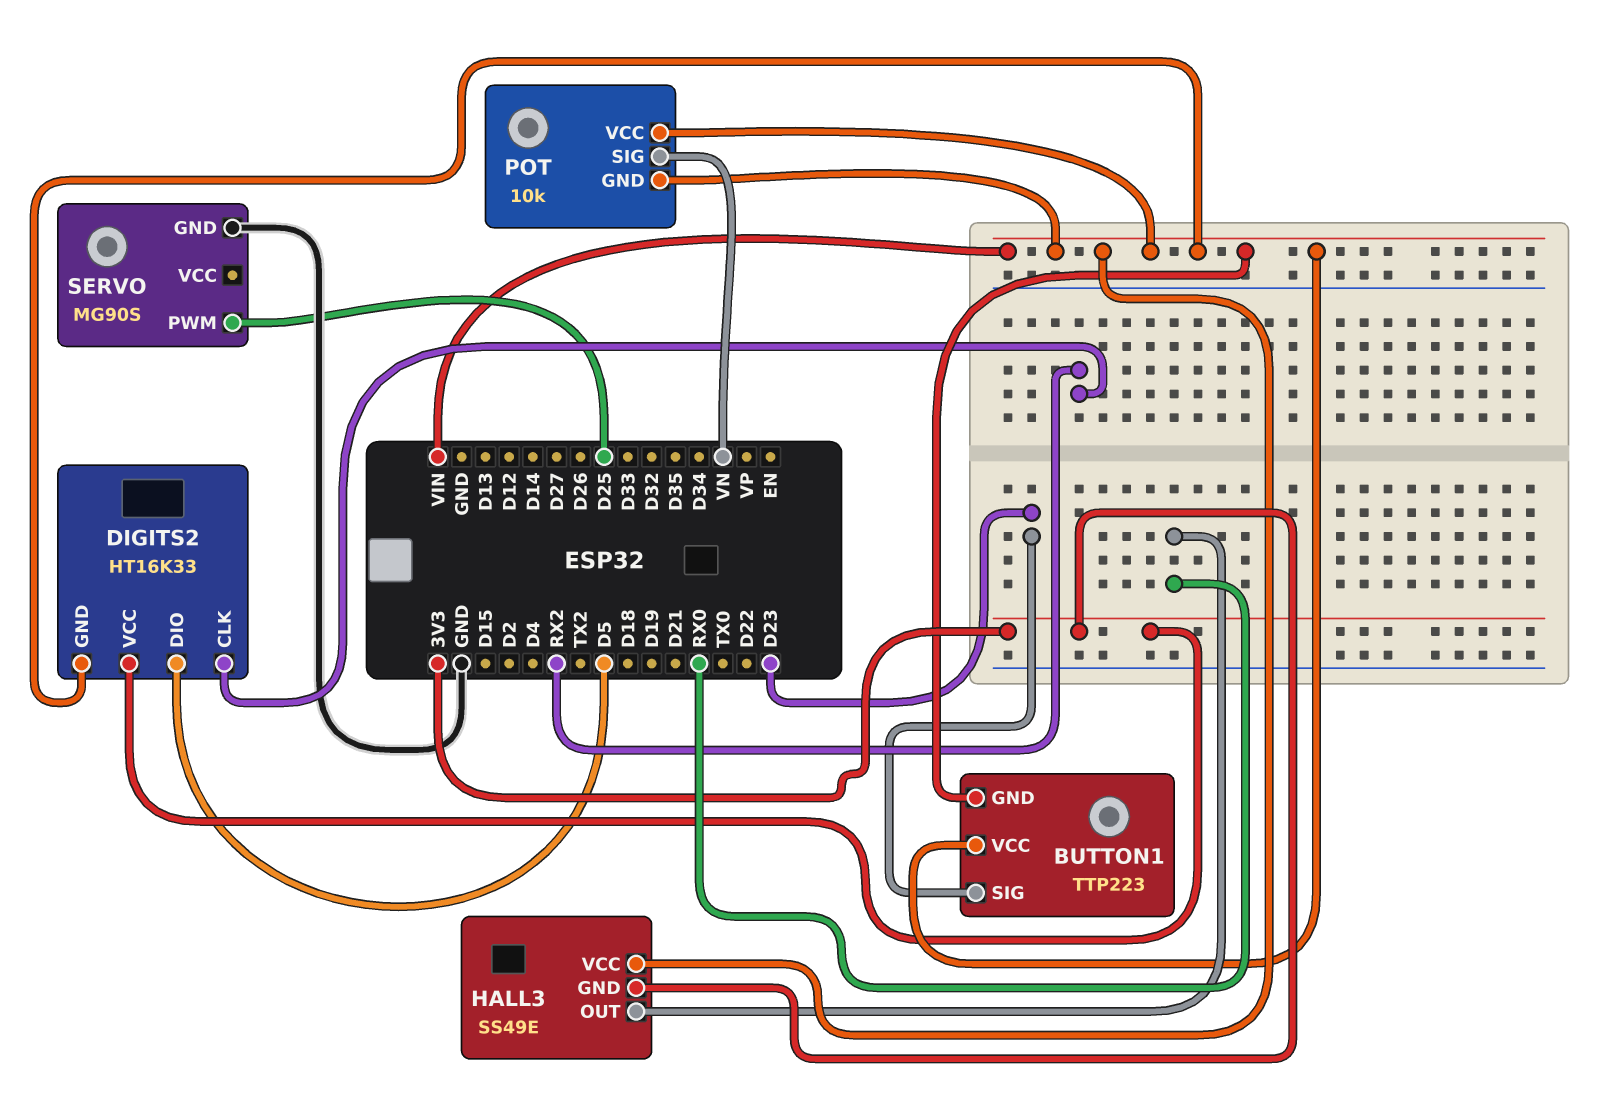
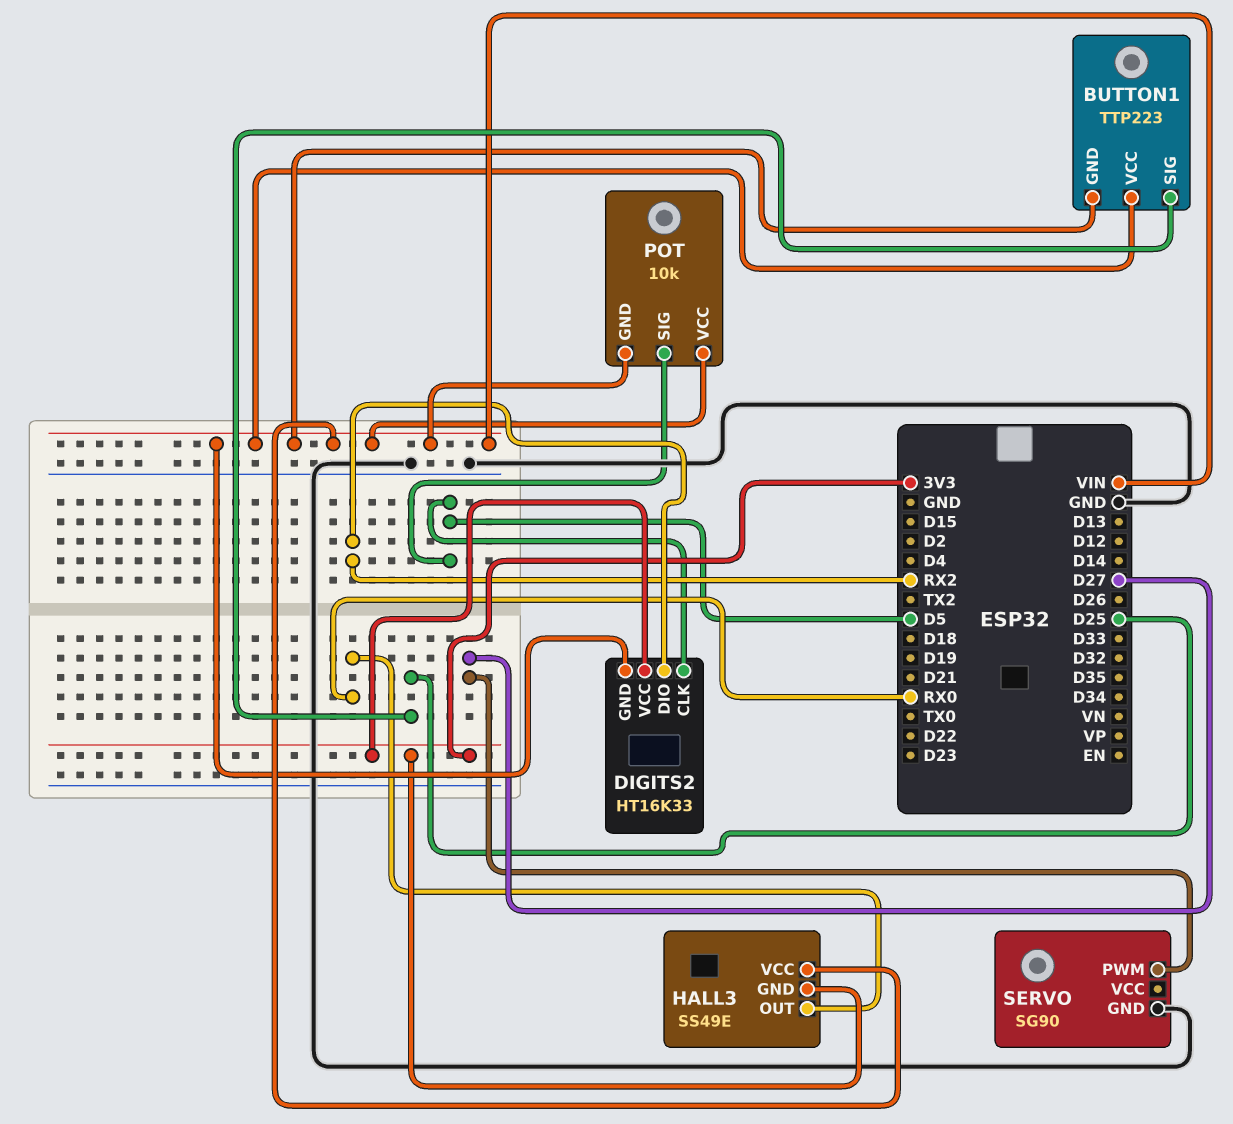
BUTTON1 pin SIG: D23 -> D25
DIGITS2 pin CLK: RX2 -> D5
DIGITS2 pin DIO: D5 -> RX2
POT pin SIG: VN -> D5
SERVO: MG90S -> SG90
SERVO pin PWM: D25 -> D27

